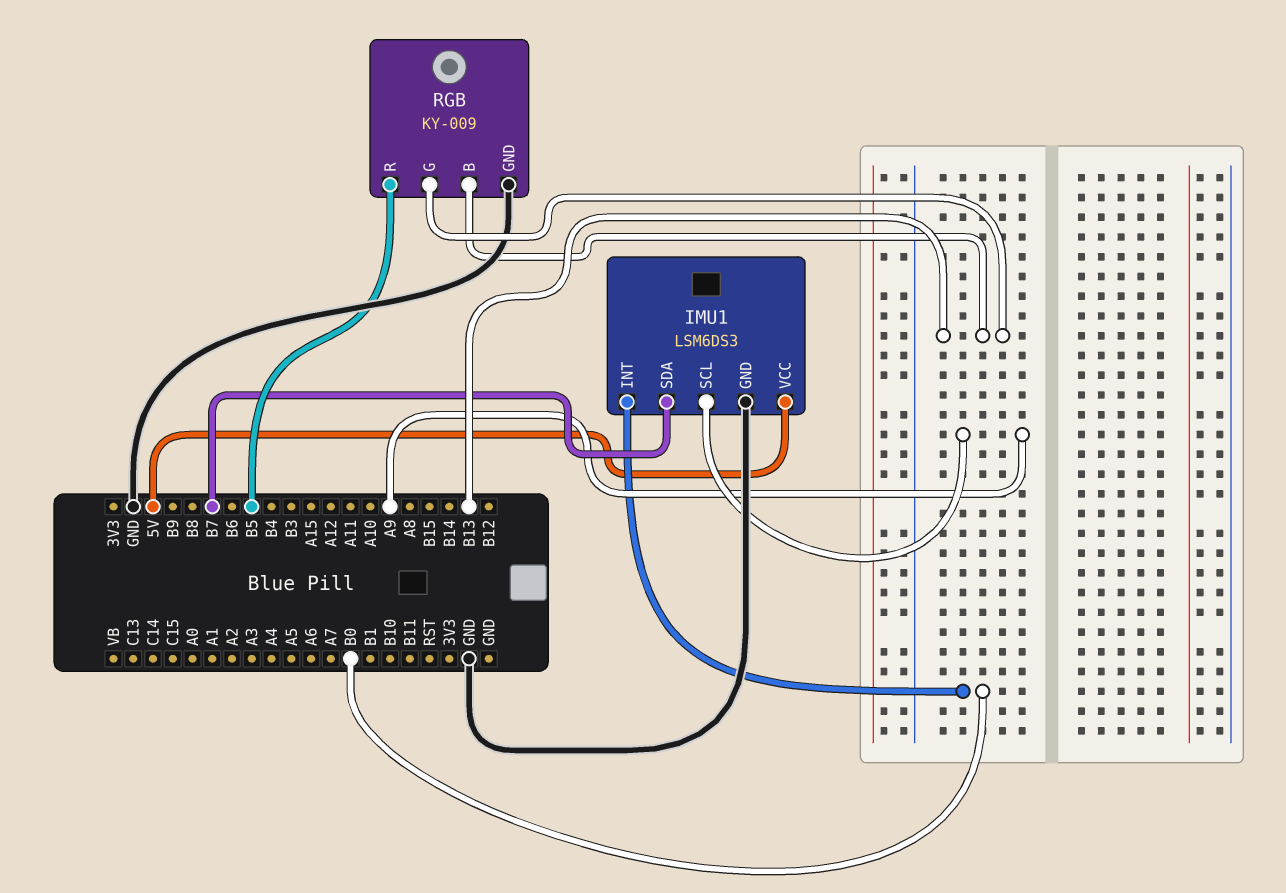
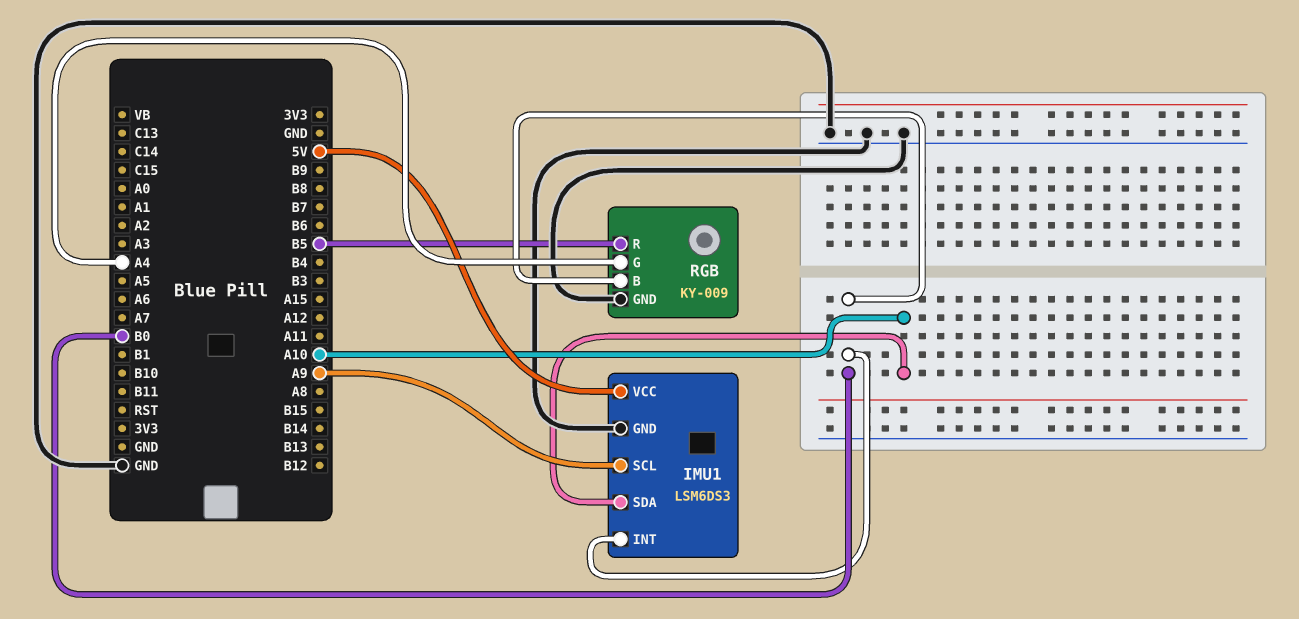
IMU1 pin SDA: B7 -> A10
RGB pin B: B13 -> B0
RGB pin G: B13 -> A4

